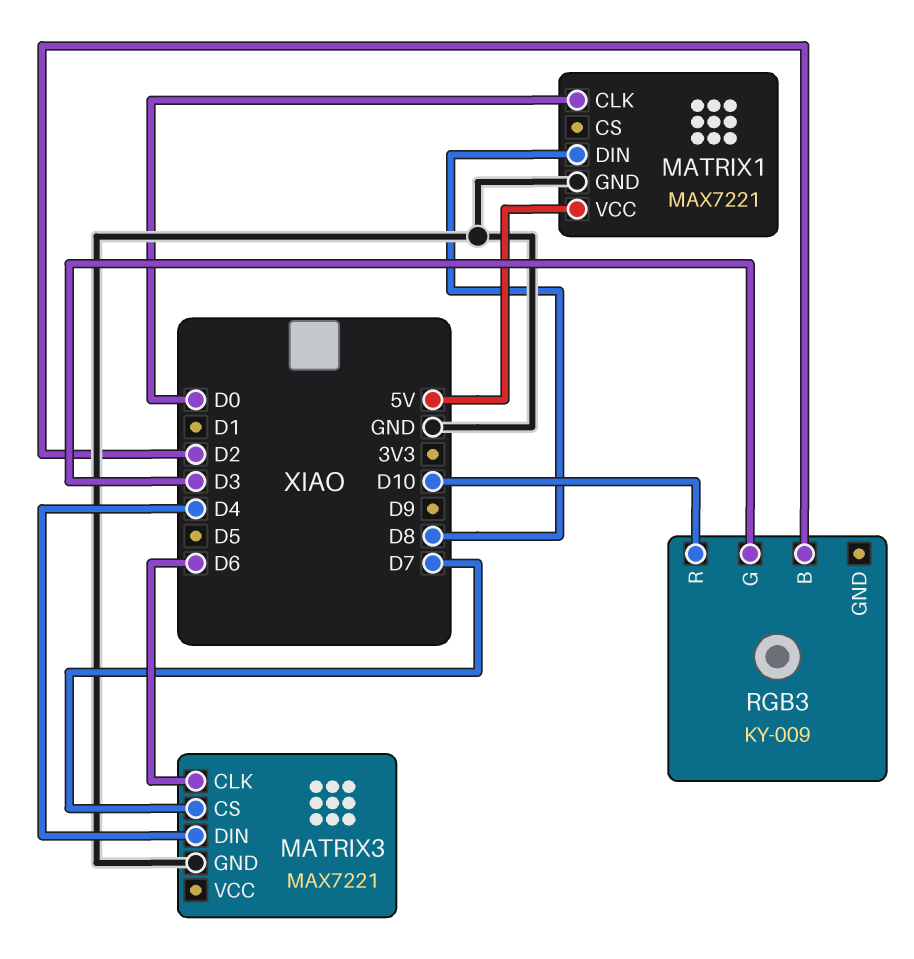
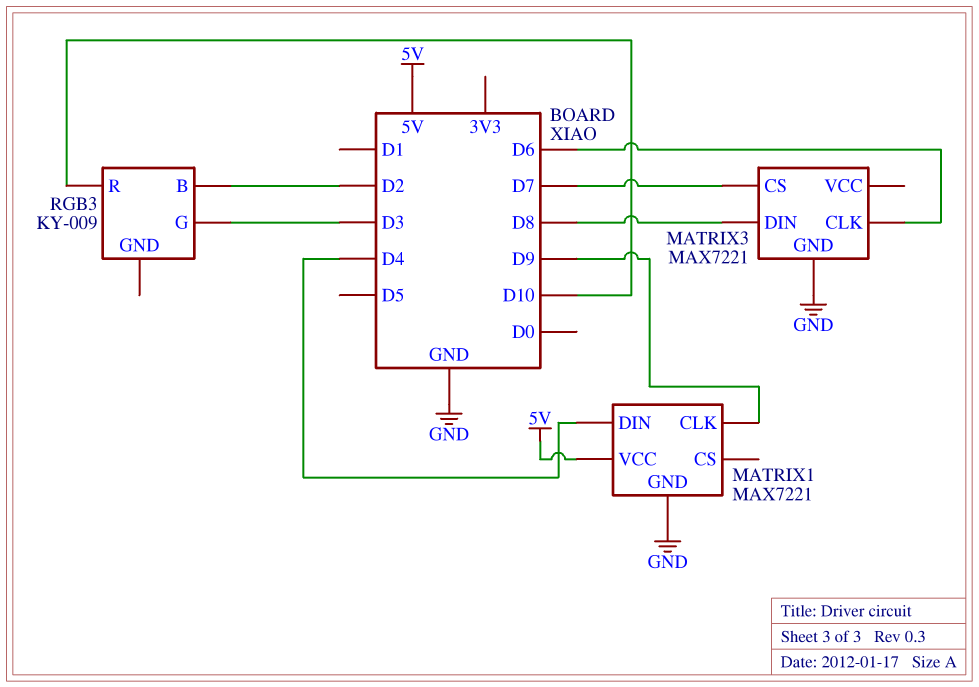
MATRIX1 pin CLK: D0 -> D9
MATRIX1 pin DIN: D8 -> D4
MATRIX3 pin DIN: D4 -> D8

